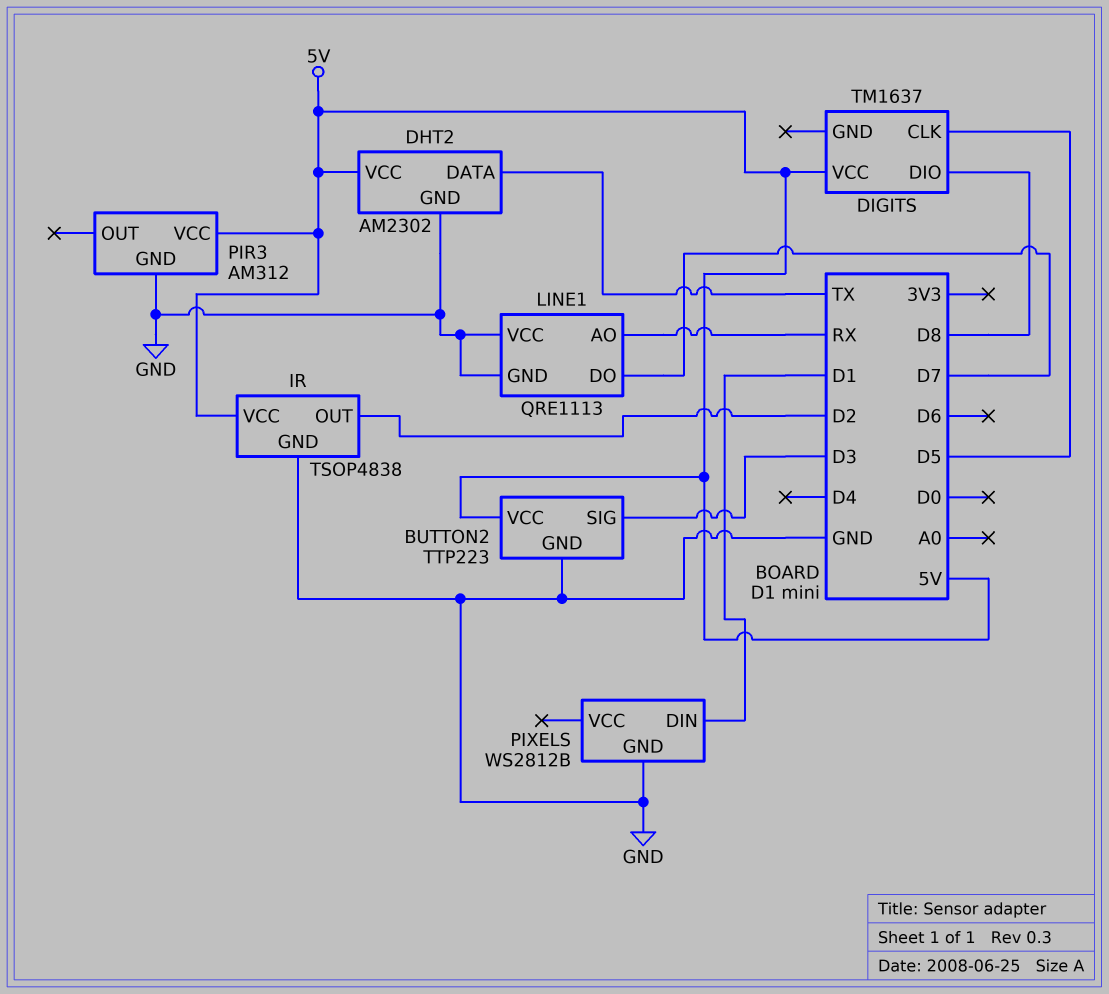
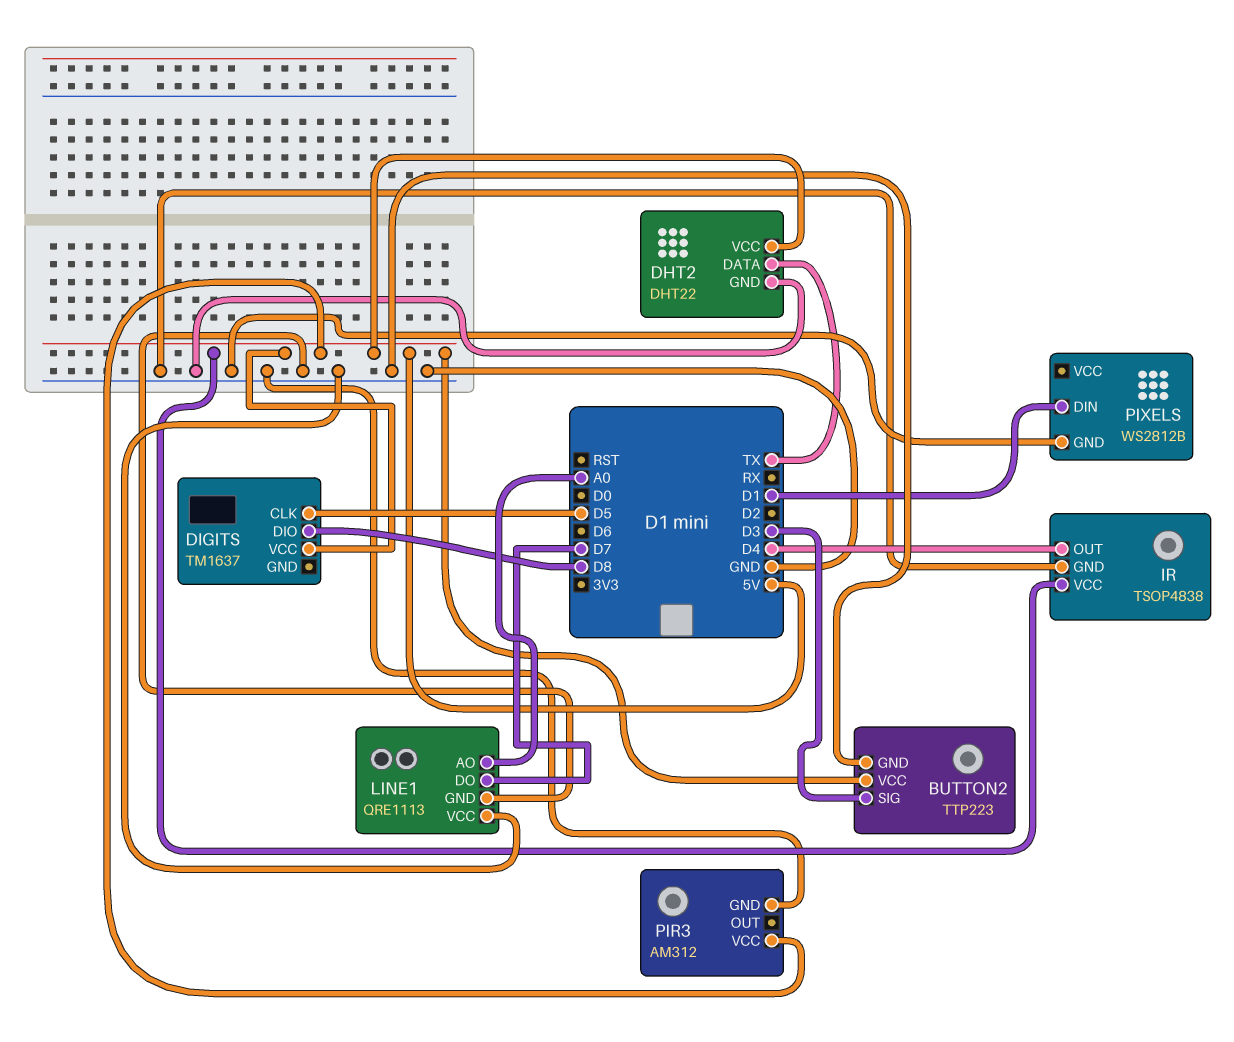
DHT2: AM2302 -> DHT22
IR pin OUT: D2 -> D4
LINE1 pin AO: RX -> A0

